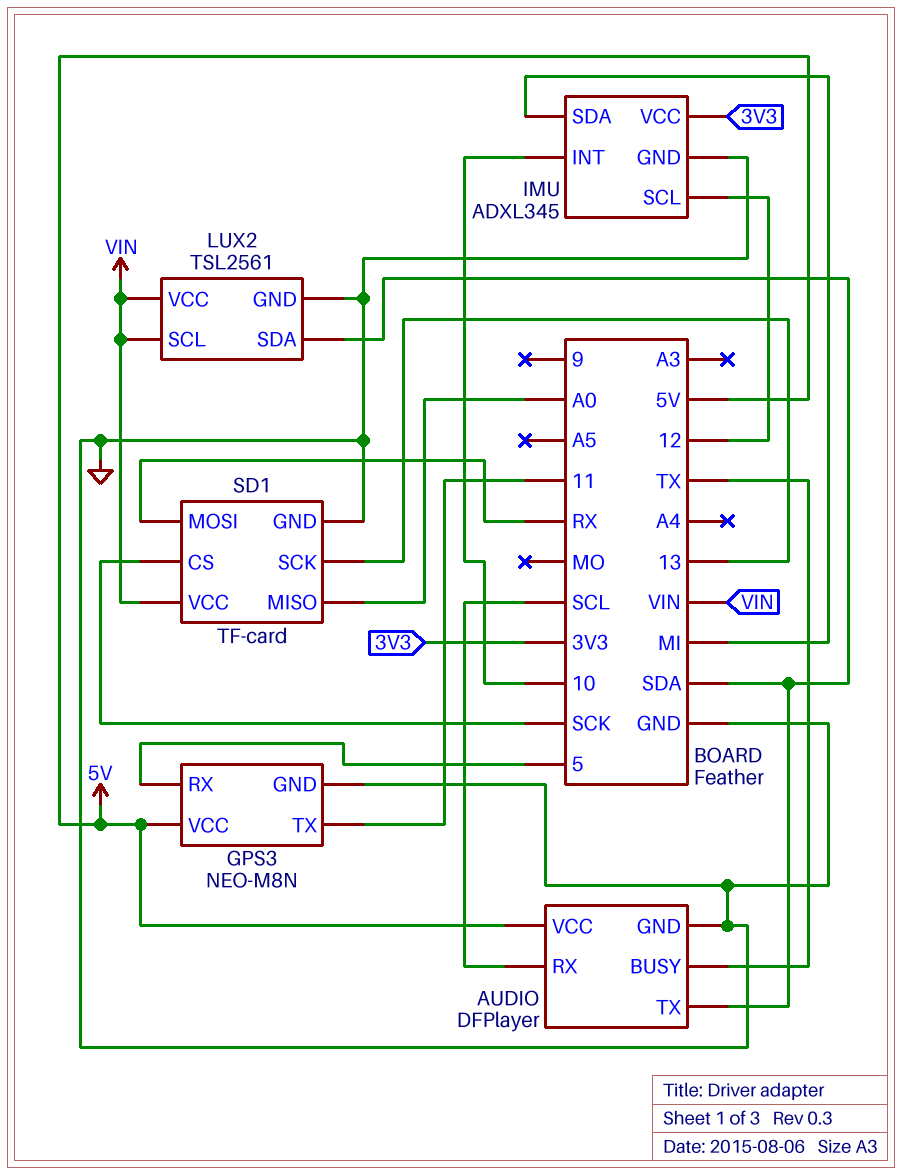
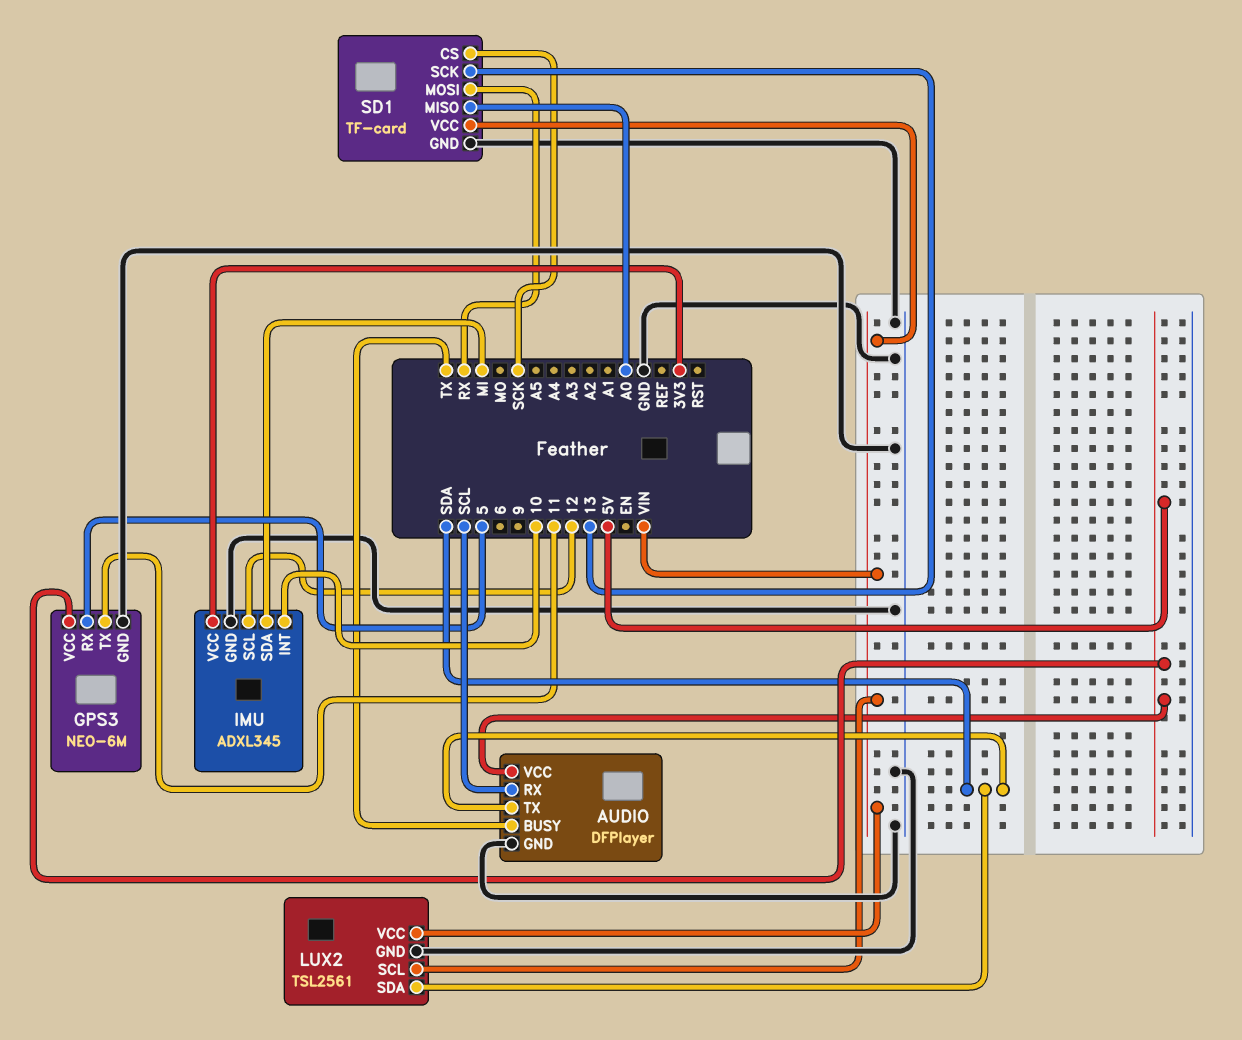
GPS3: NEO-M8N -> NEO-6M

